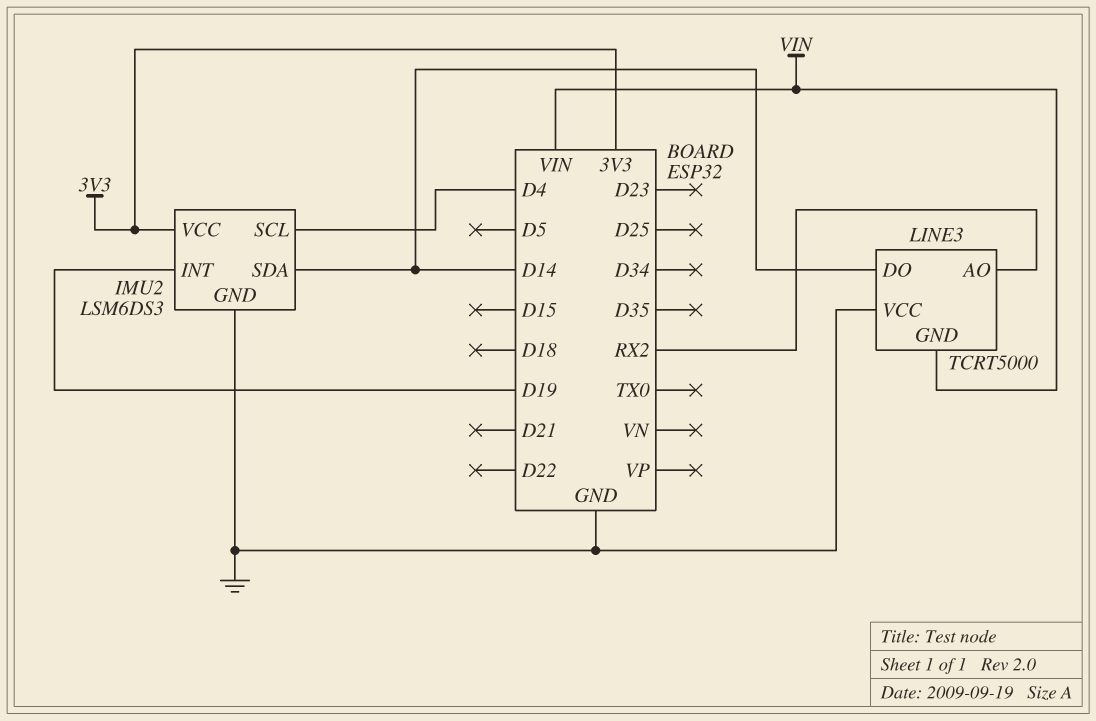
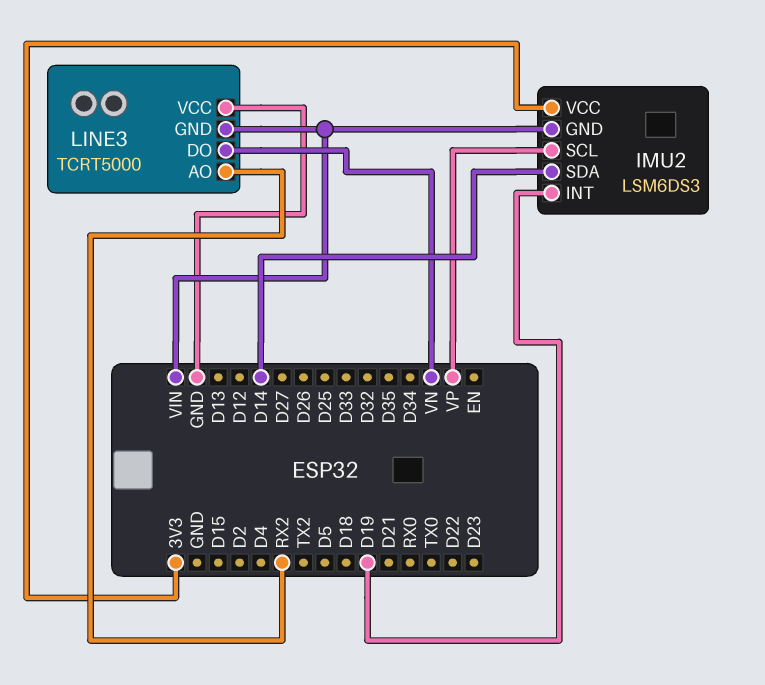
IMU2 pin GND: GND -> VIN
IMU2 pin SCL: D4 -> VP
LINE3 pin DO: D14 -> VN

